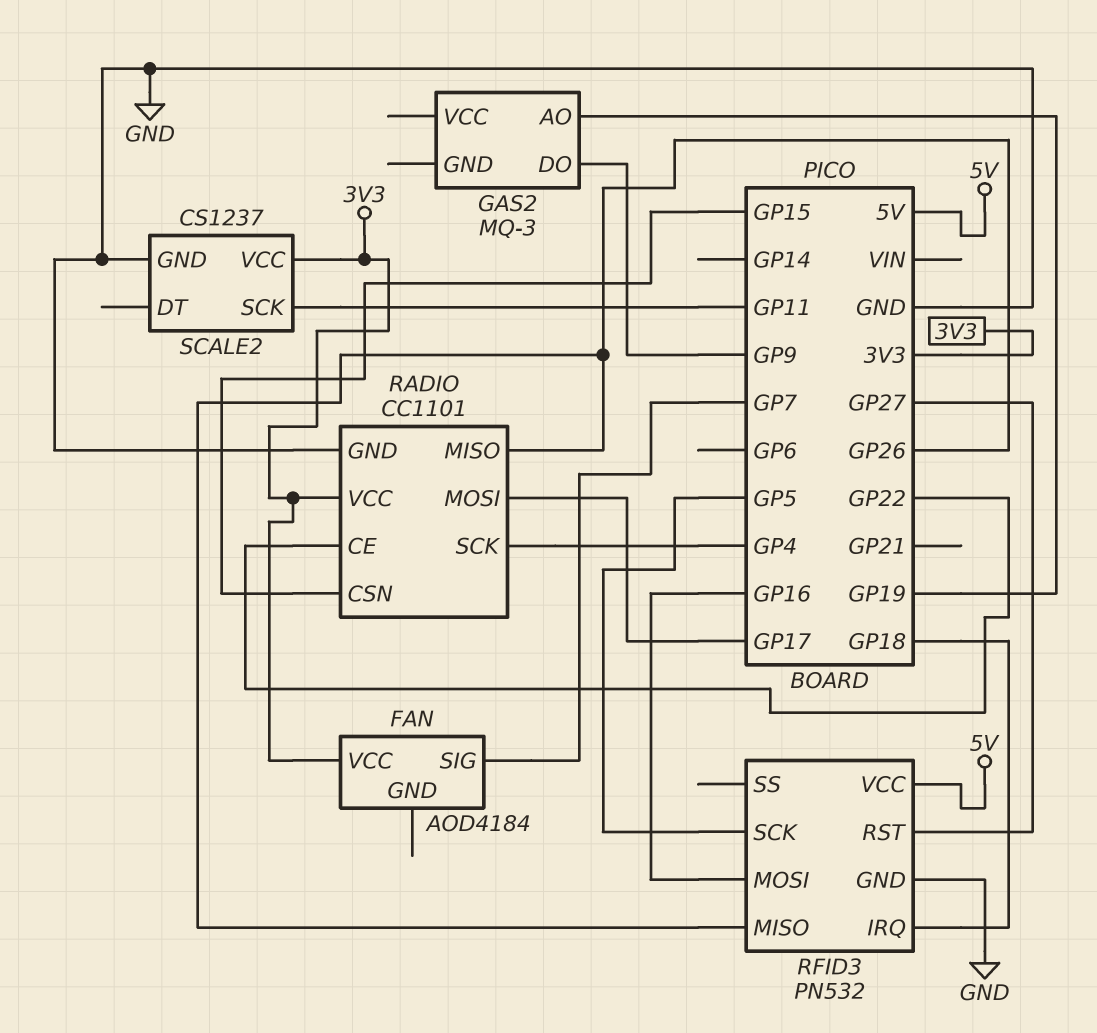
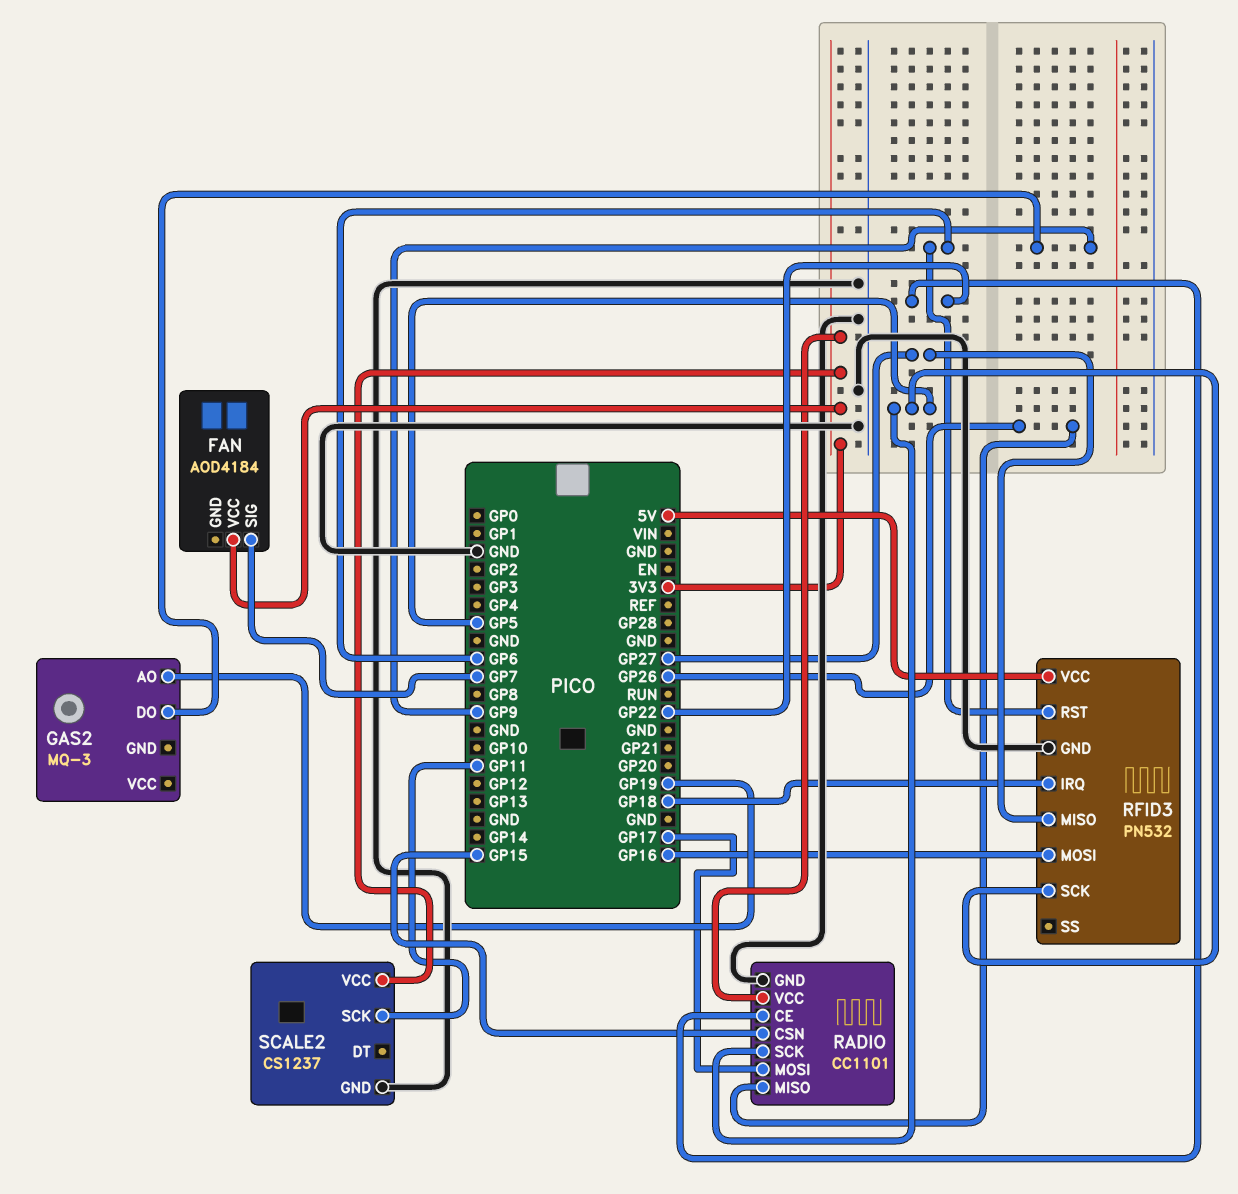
RADIO pin SCK: GP4 -> GP5
RFID3 pin MISO: GP26 -> GP27
RFID3 pin RST: GP27 -> GP6

